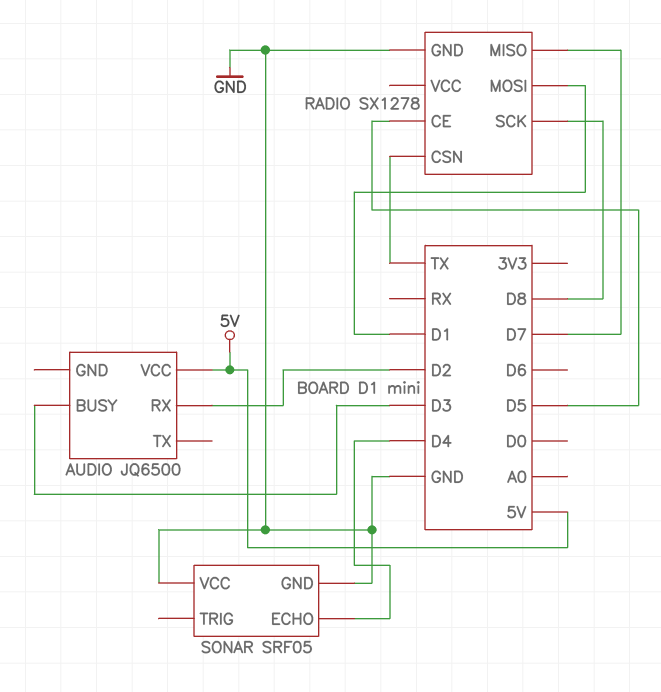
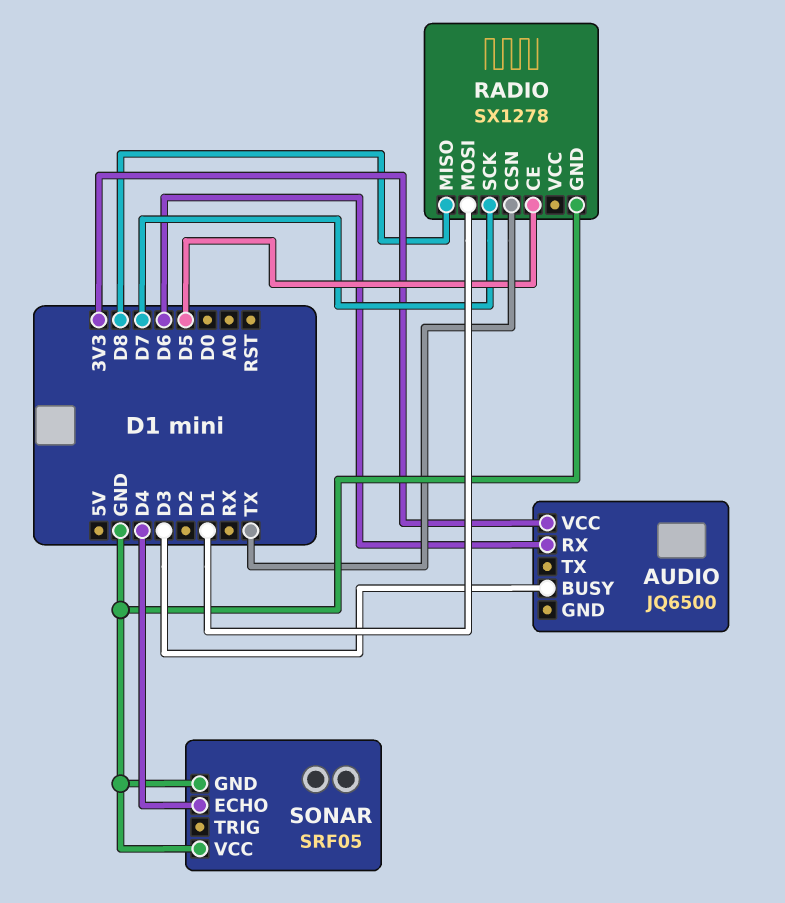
AUDIO pin RX: D2 -> D6
AUDIO pin VCC: 5V -> 3V3
RADIO pin MISO: D7 -> D8
RADIO pin SCK: D8 -> D7

